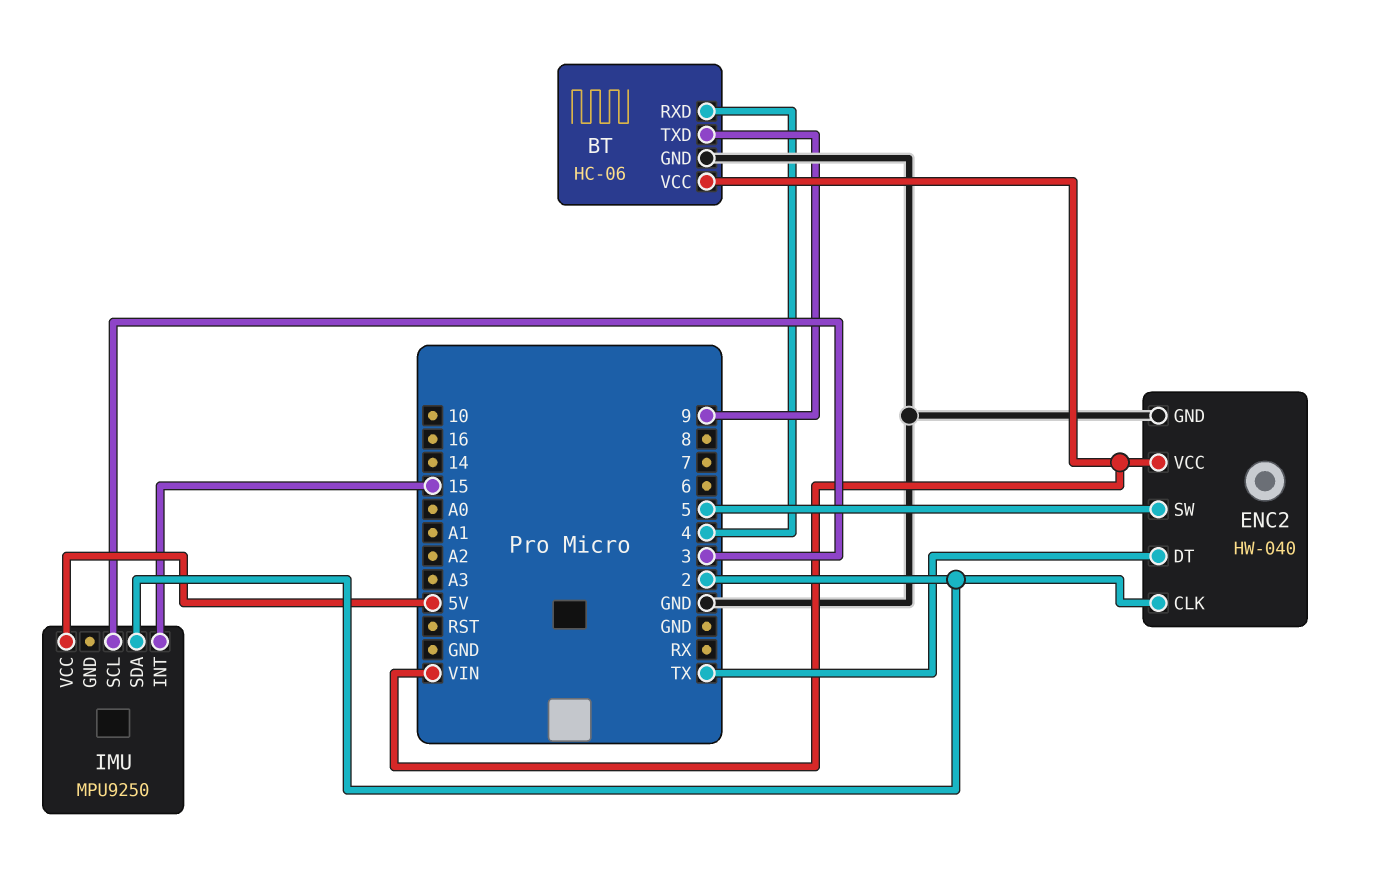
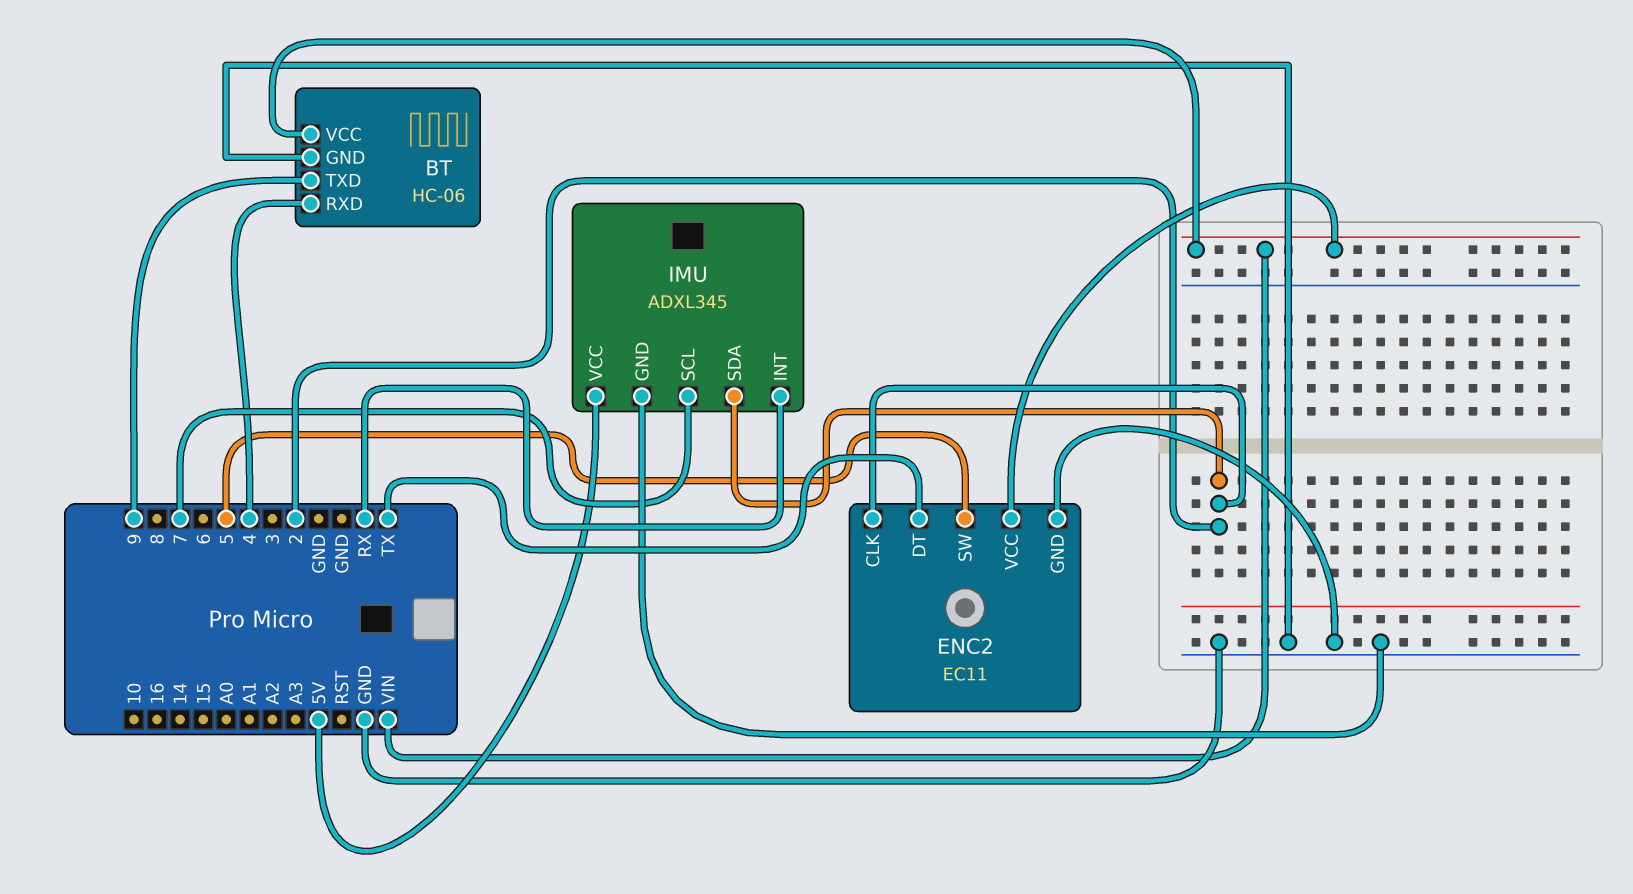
ENC2: HW-040 -> EC11
IMU: MPU9250 -> ADXL345
IMU pin GND: none -> GND
IMU pin INT: 15 -> RX
IMU pin SCL: 3 -> 7

